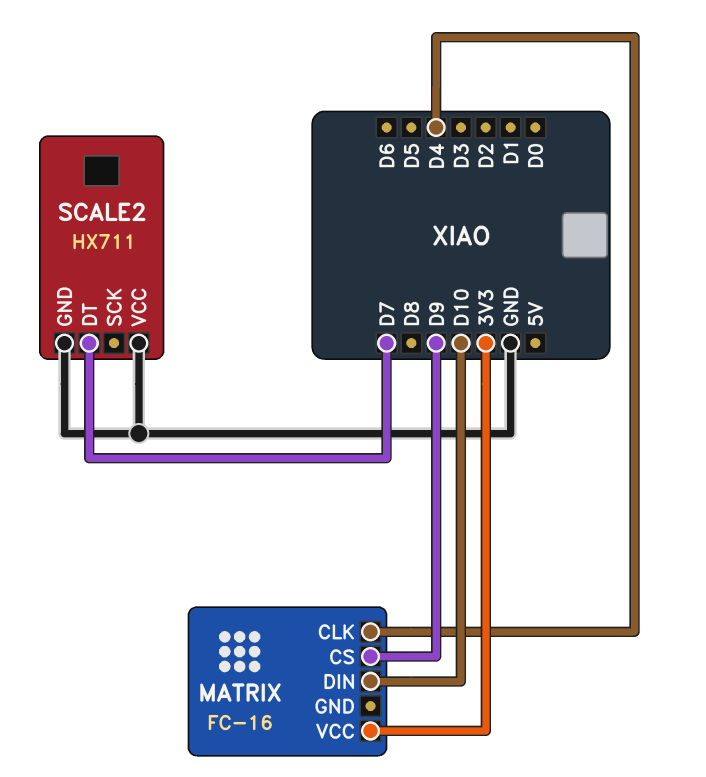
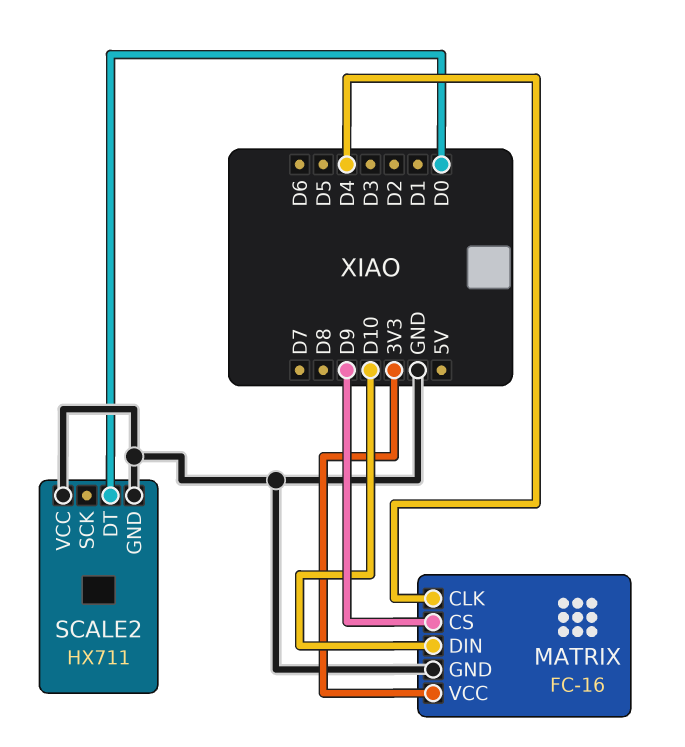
MATRIX pin GND: none -> GND
SCALE2 pin DT: D7 -> D0

